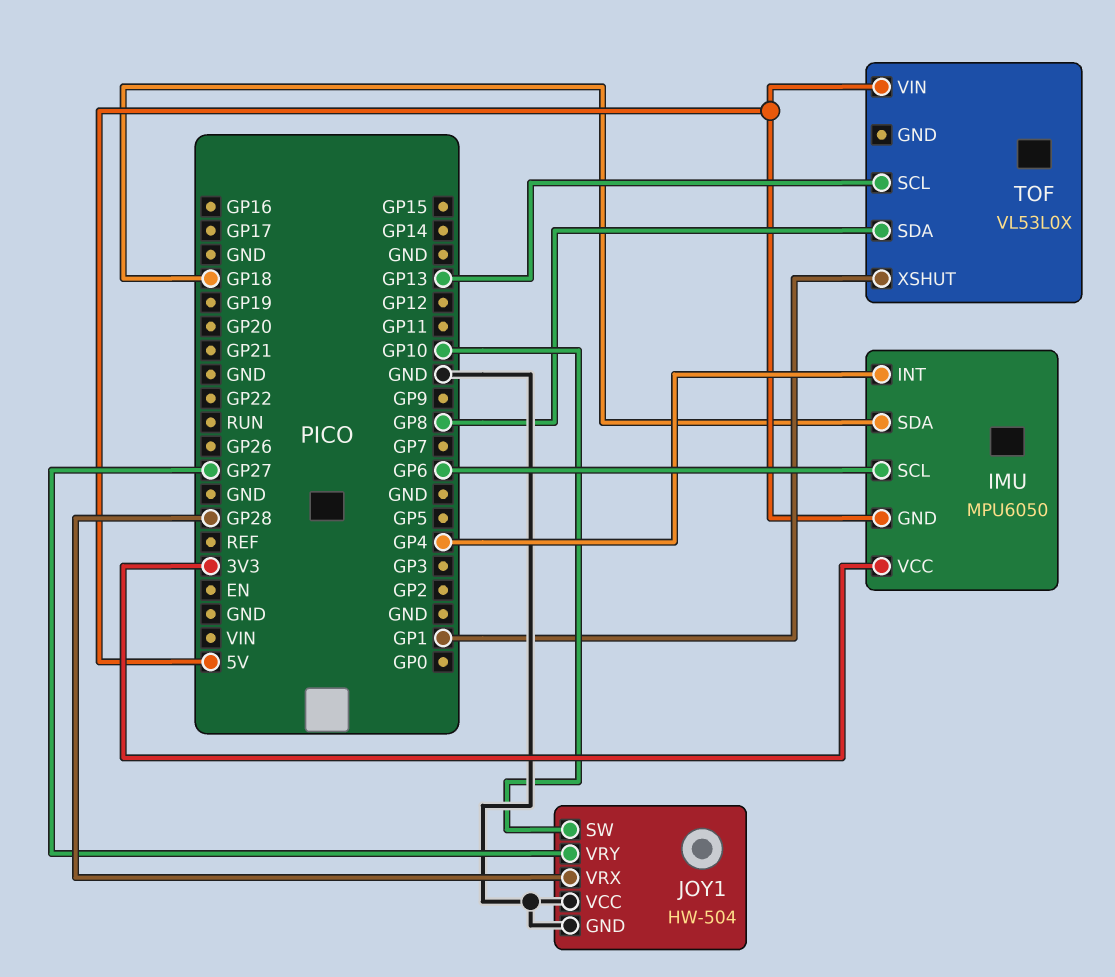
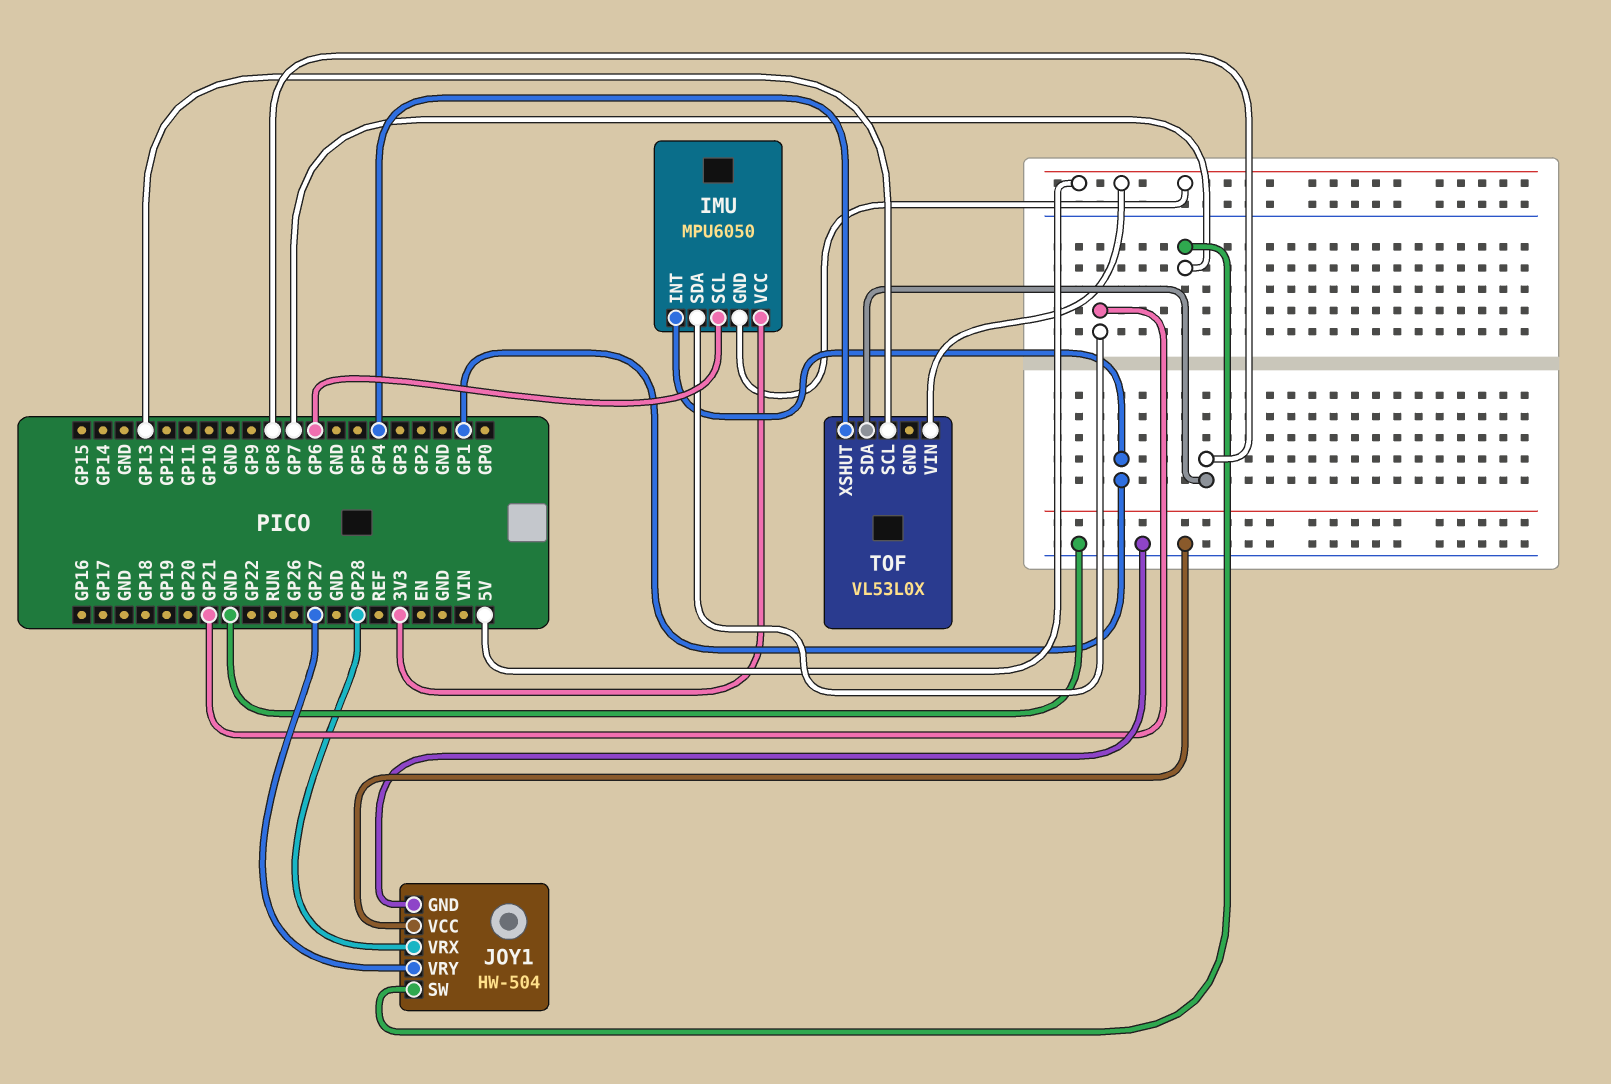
IMU pin INT: GP4 -> GP1
IMU pin SDA: GP18 -> GP21
JOY1 pin SW: GP10 -> GP7
TOF pin XSHUT: GP1 -> GP4

